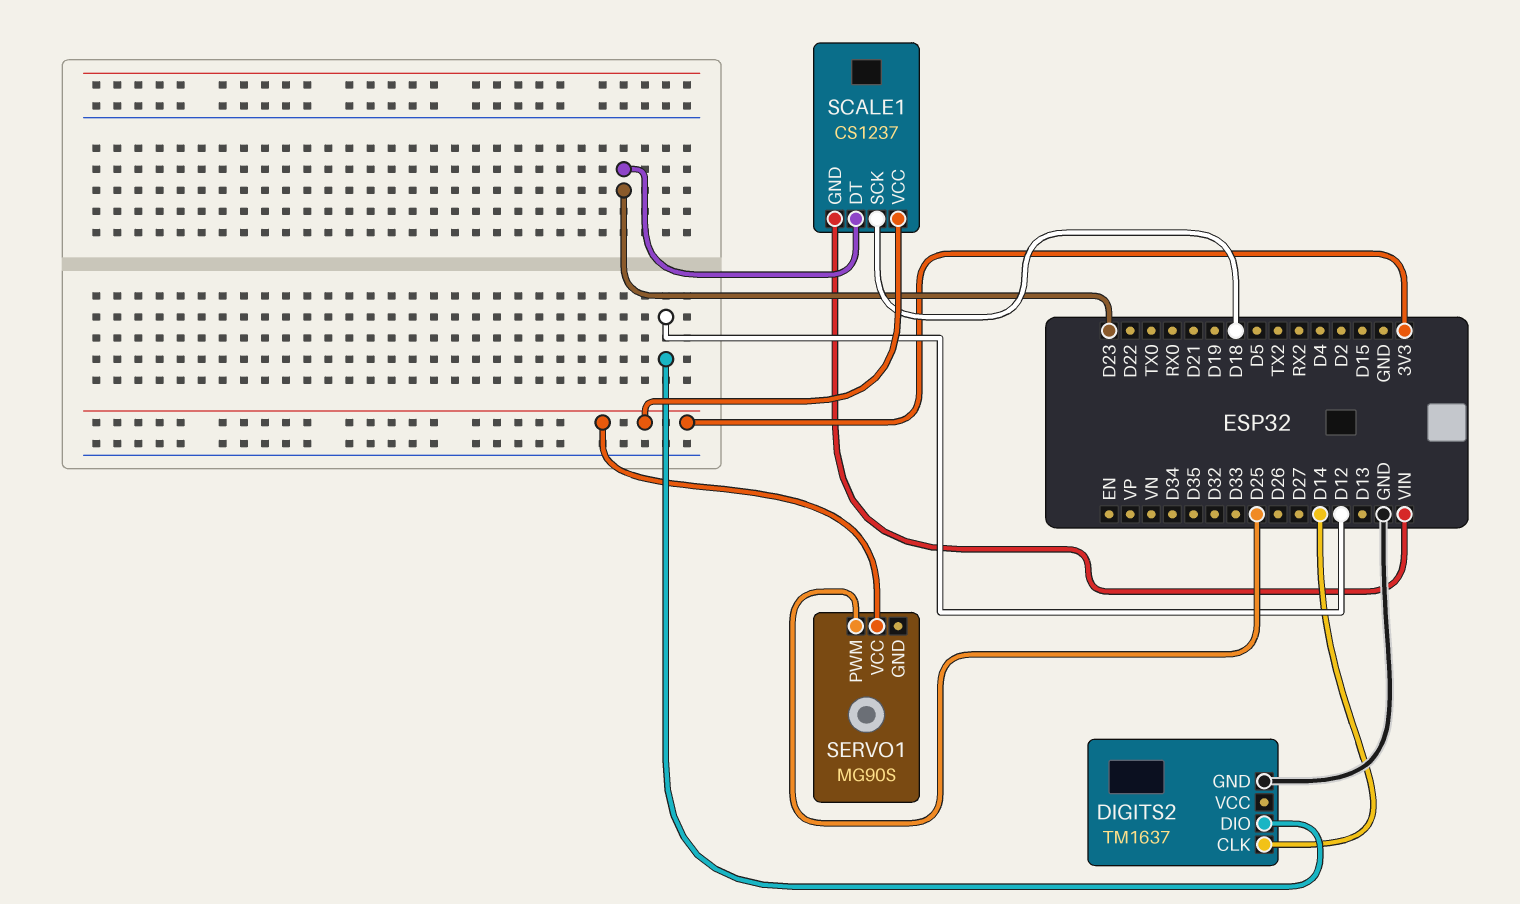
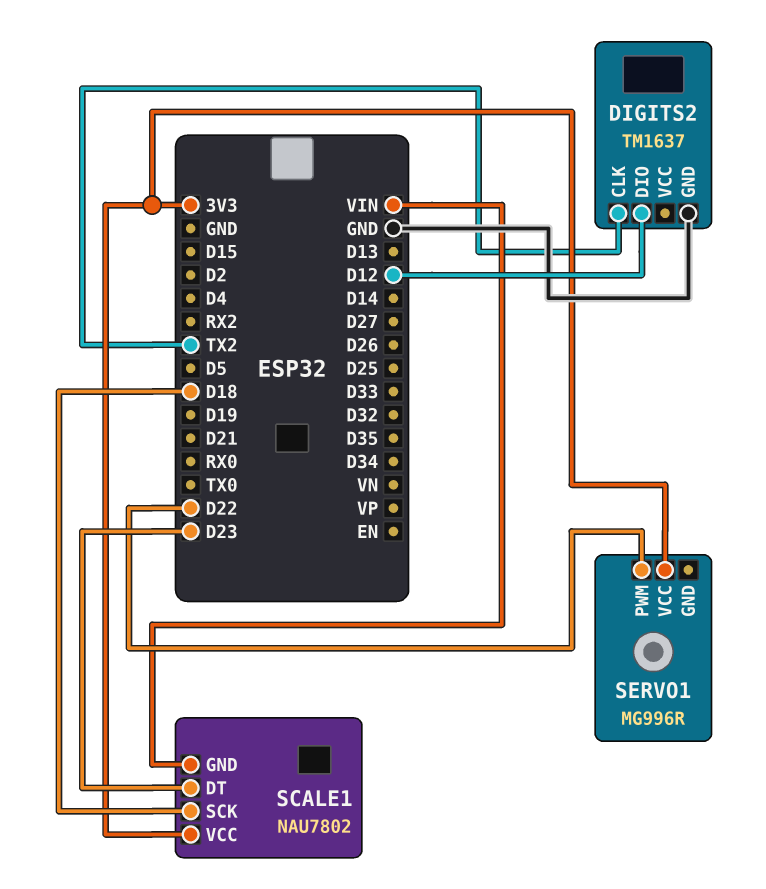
DIGITS2 pin CLK: D14 -> TX2
SCALE1: CS1237 -> NAU7802
SERVO1: MG90S -> MG996R
SERVO1 pin PWM: D25 -> D22

